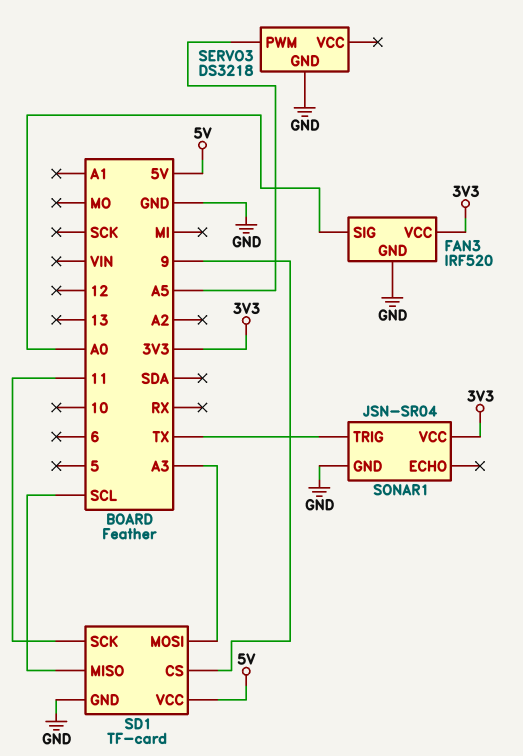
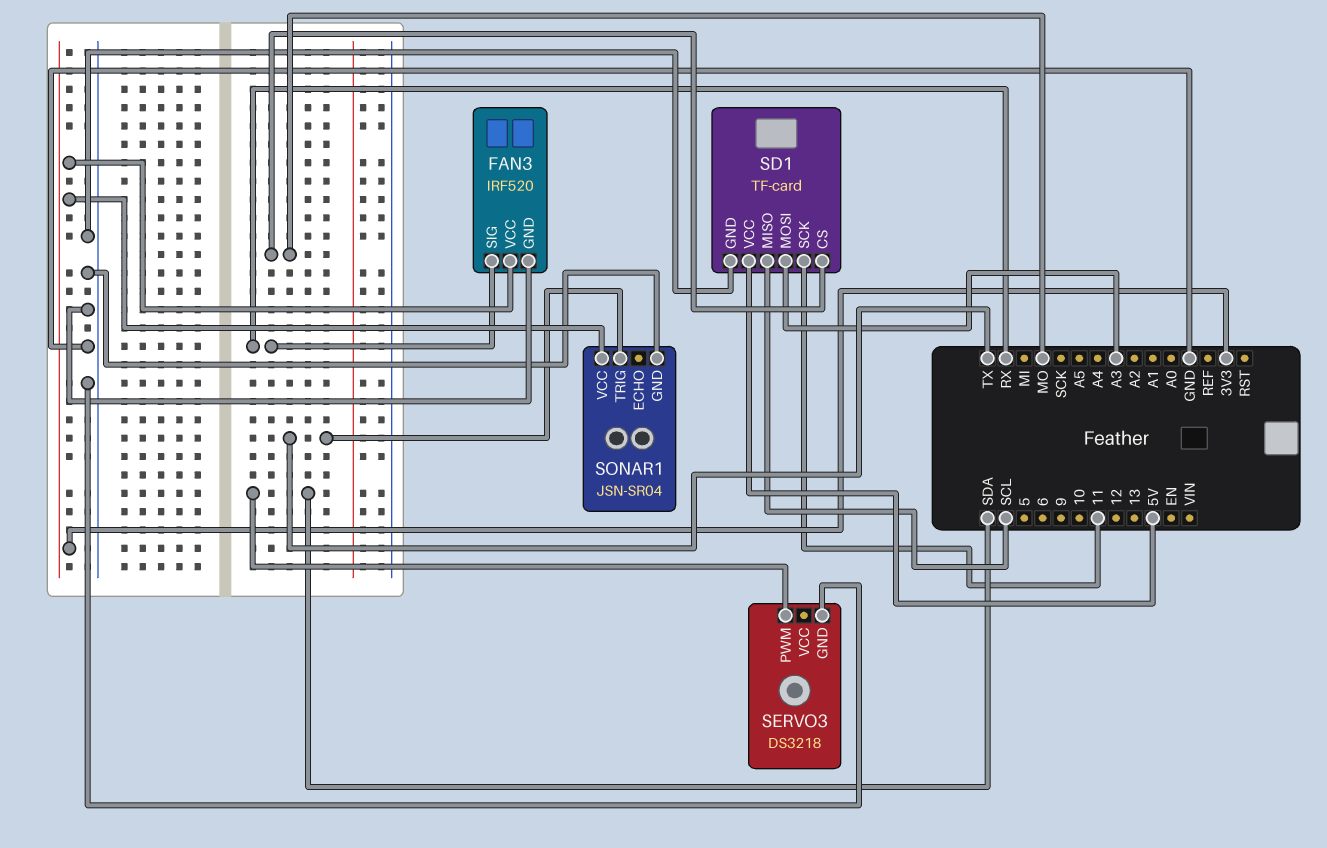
FAN3 pin SIG: A0 -> RX
SD1 pin CS: 9 -> MO
SERVO3 pin PWM: A5 -> SDA

